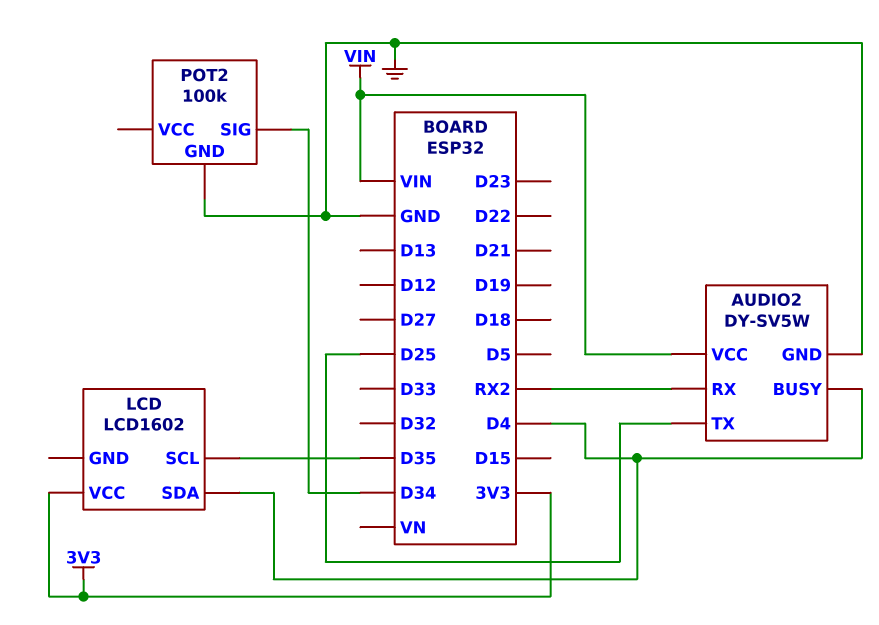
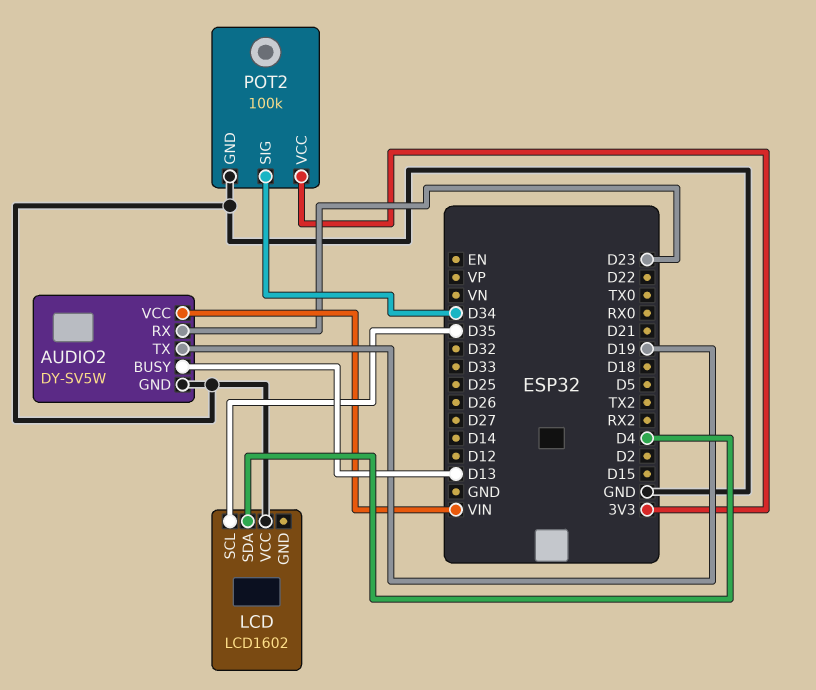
AUDIO2 pin BUSY: D4 -> D13
AUDIO2 pin RX: RX2 -> D23
AUDIO2 pin TX: D25 -> D19
LCD pin VCC: 3V3 -> GND
POT2 pin VCC: none -> 3V3

